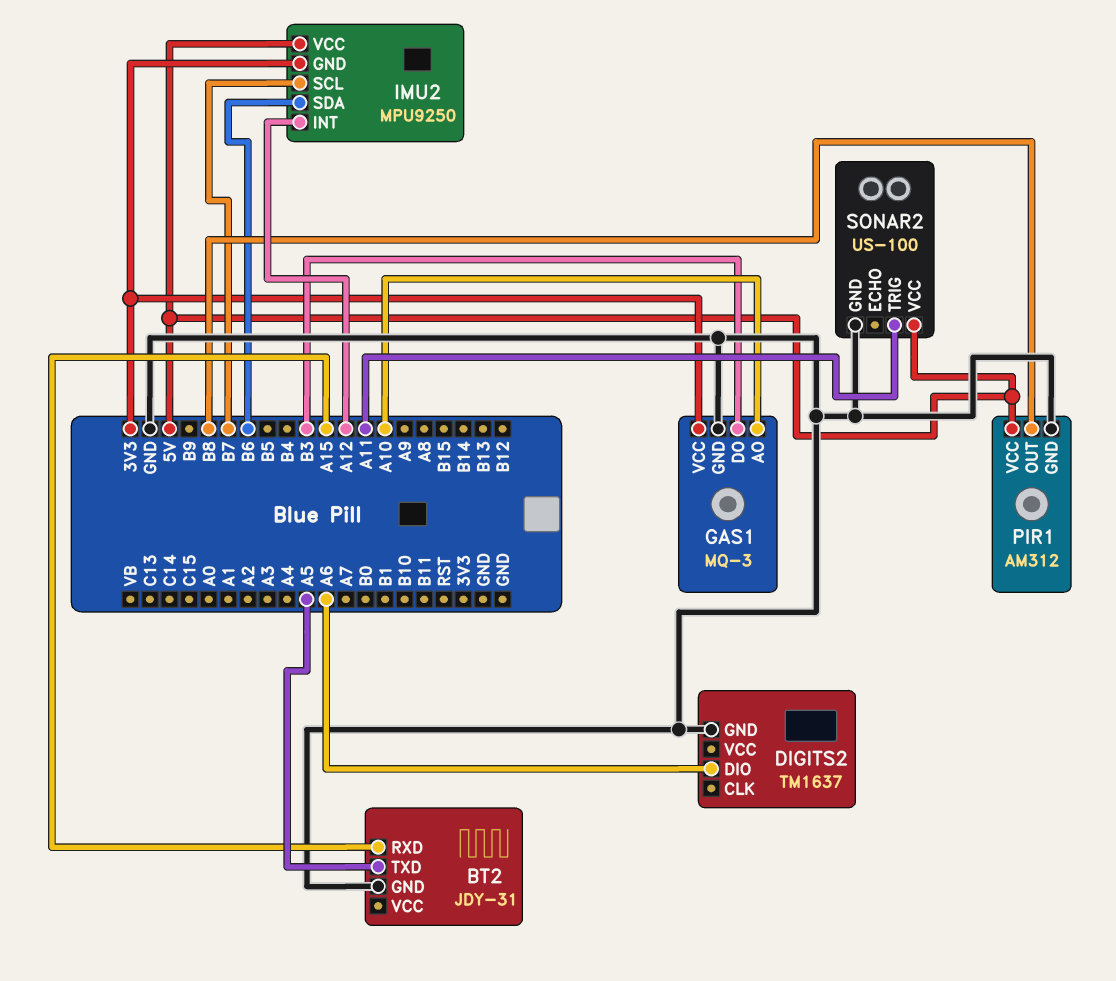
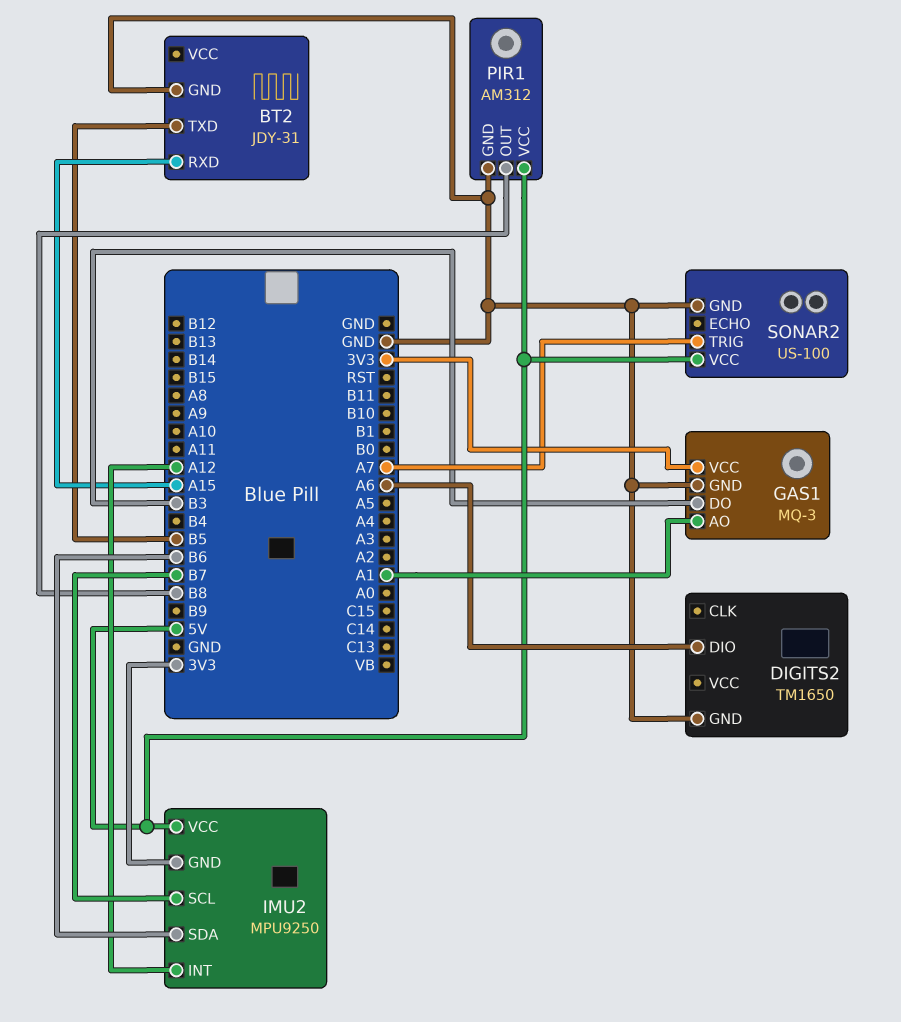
BT2 pin TXD: A5 -> B5
DIGITS2: TM1637 -> TM1650
GAS1 pin AO: A10 -> A1
SONAR2 pin TRIG: A11 -> A7

